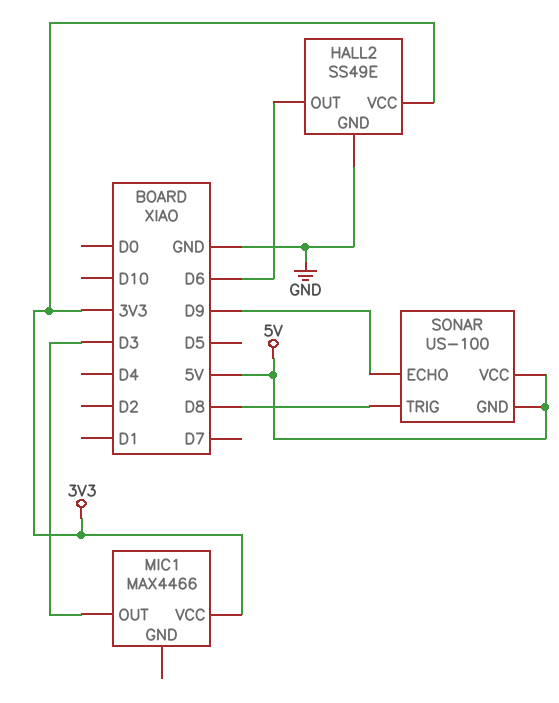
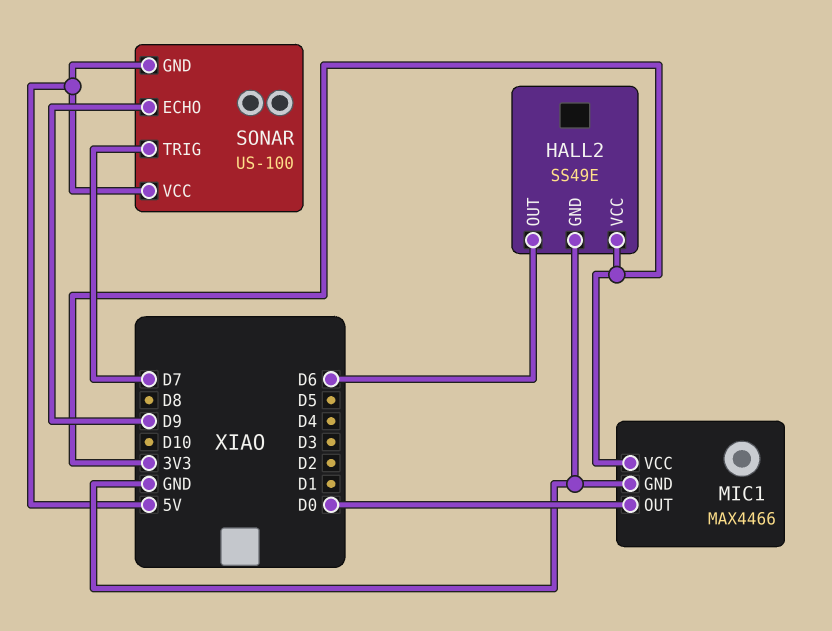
MIC1 pin GND: none -> GND
MIC1 pin OUT: D3 -> D0
SONAR pin TRIG: D8 -> D7

